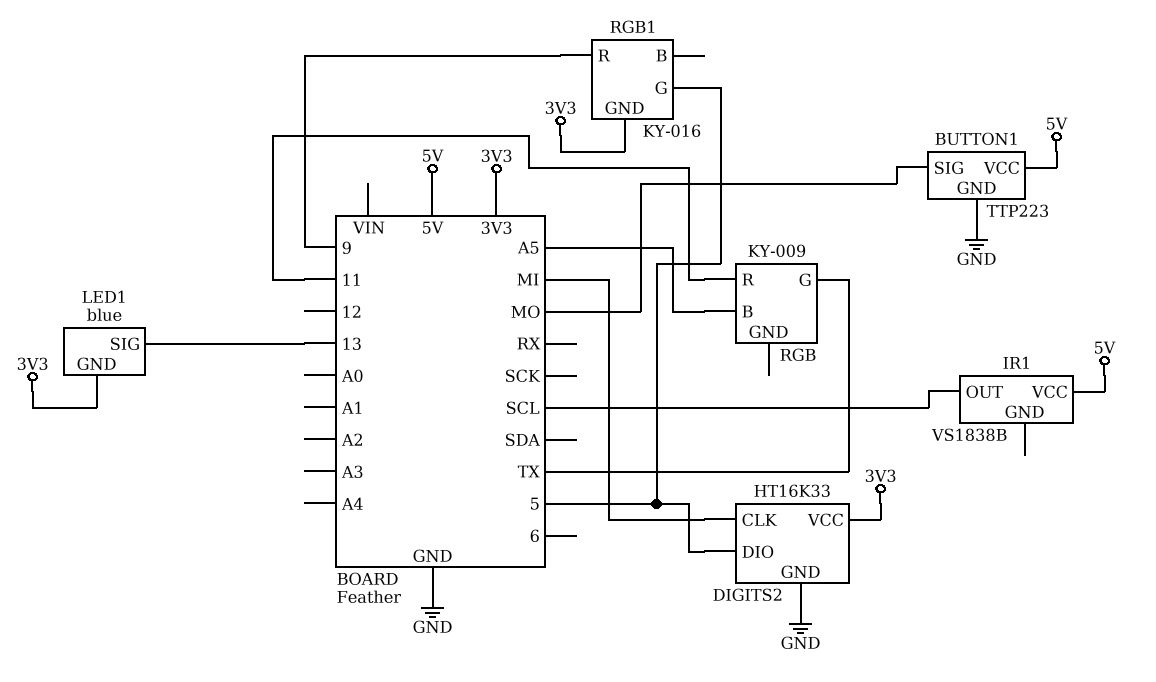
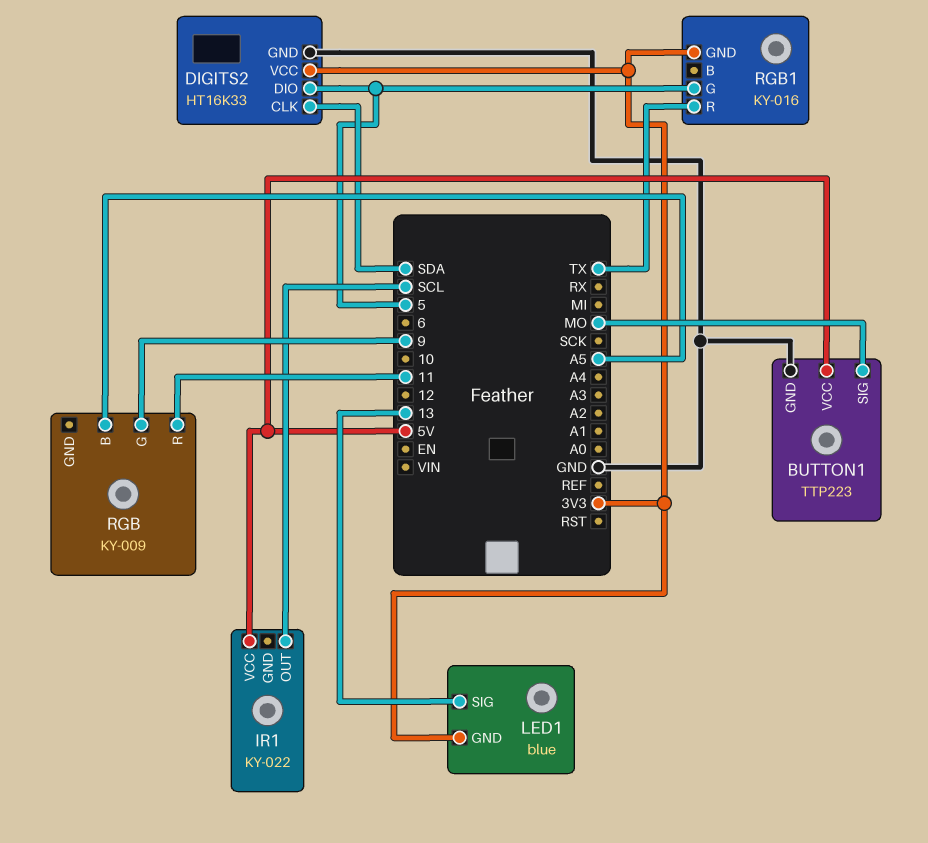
DIGITS2 pin CLK: MI -> SDA
IR1: VS1838B -> KY-022
RGB pin G: TX -> 9
RGB1 pin R: 9 -> TX

